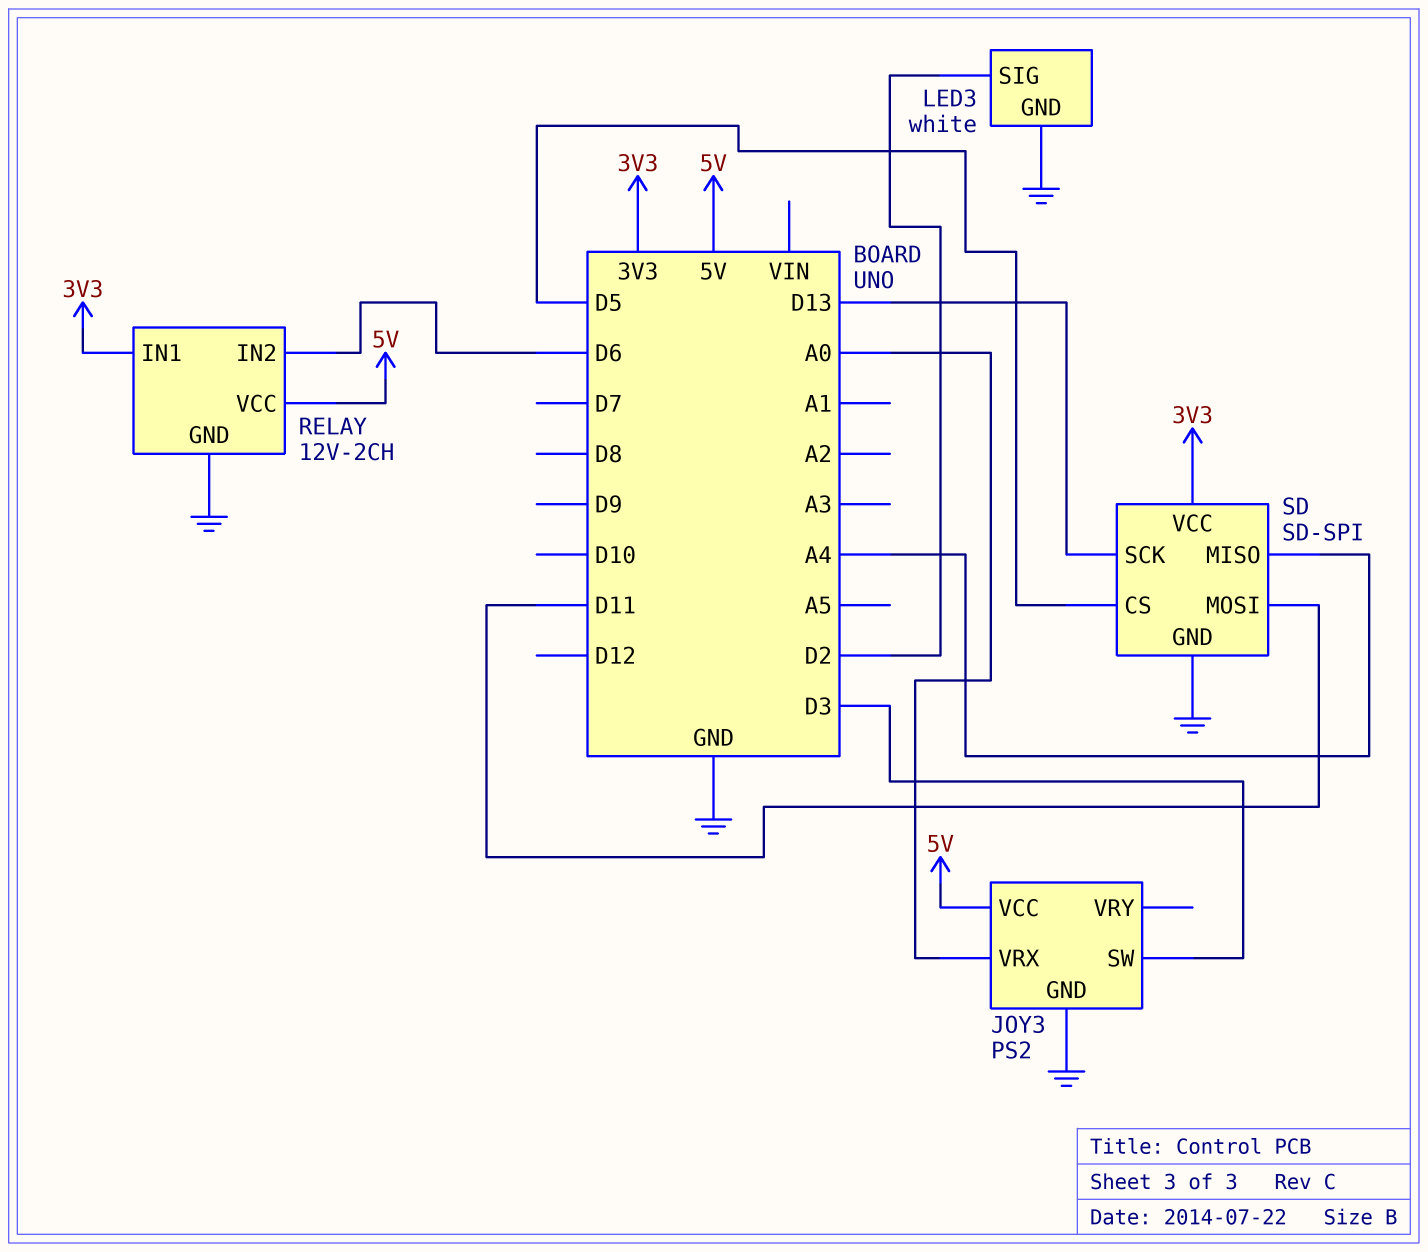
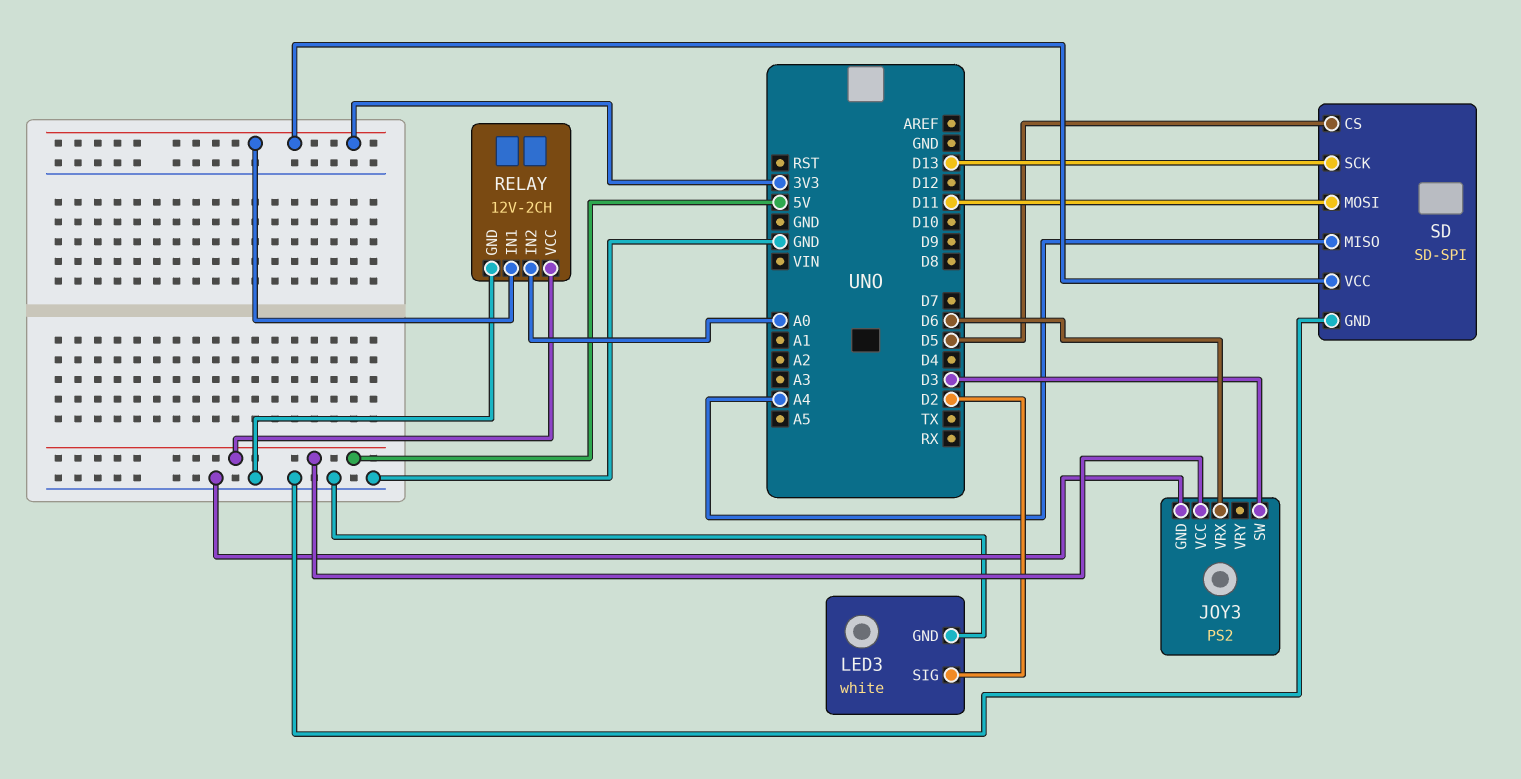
JOY3 pin VRX: A0 -> D6
RELAY pin IN2: D6 -> A0

